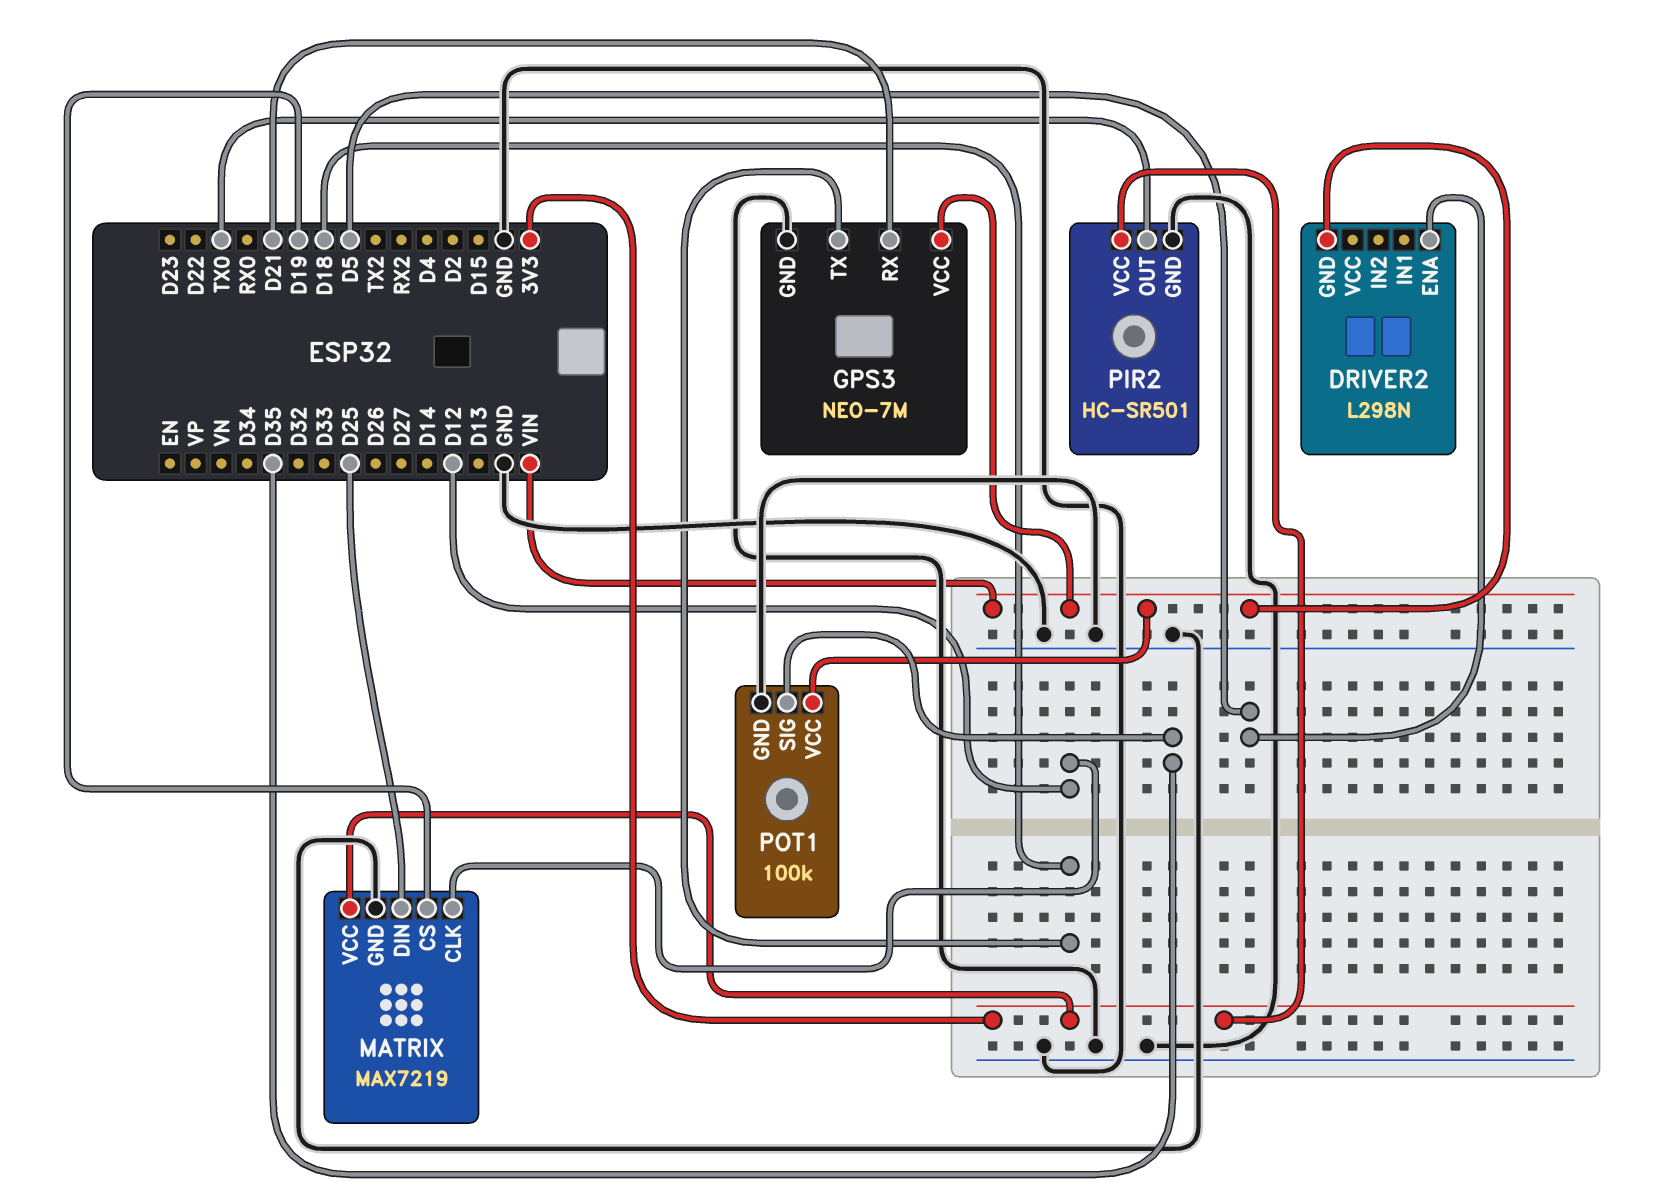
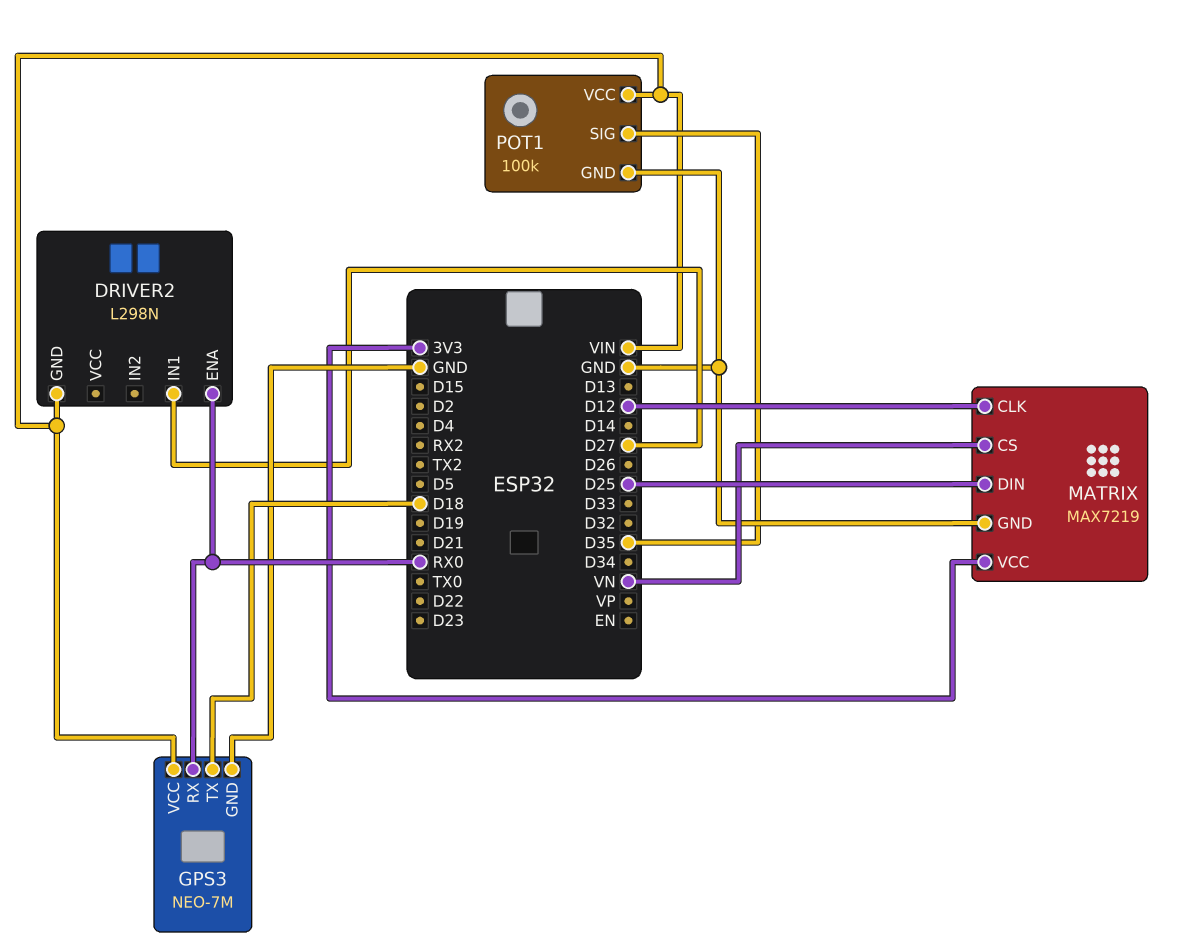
DRIVER2 pin ENA: D5 -> RX0
DRIVER2 pin IN1: none -> D27
GPS3 pin RX: D21 -> RX0
MATRIX pin CS: D19 -> VN
PIR2: HC-SR501 -> none
PIR2 pin GND: GND -> none
PIR2 pin OUT: TX0 -> none
PIR2 pin VCC: 3V3 -> none

